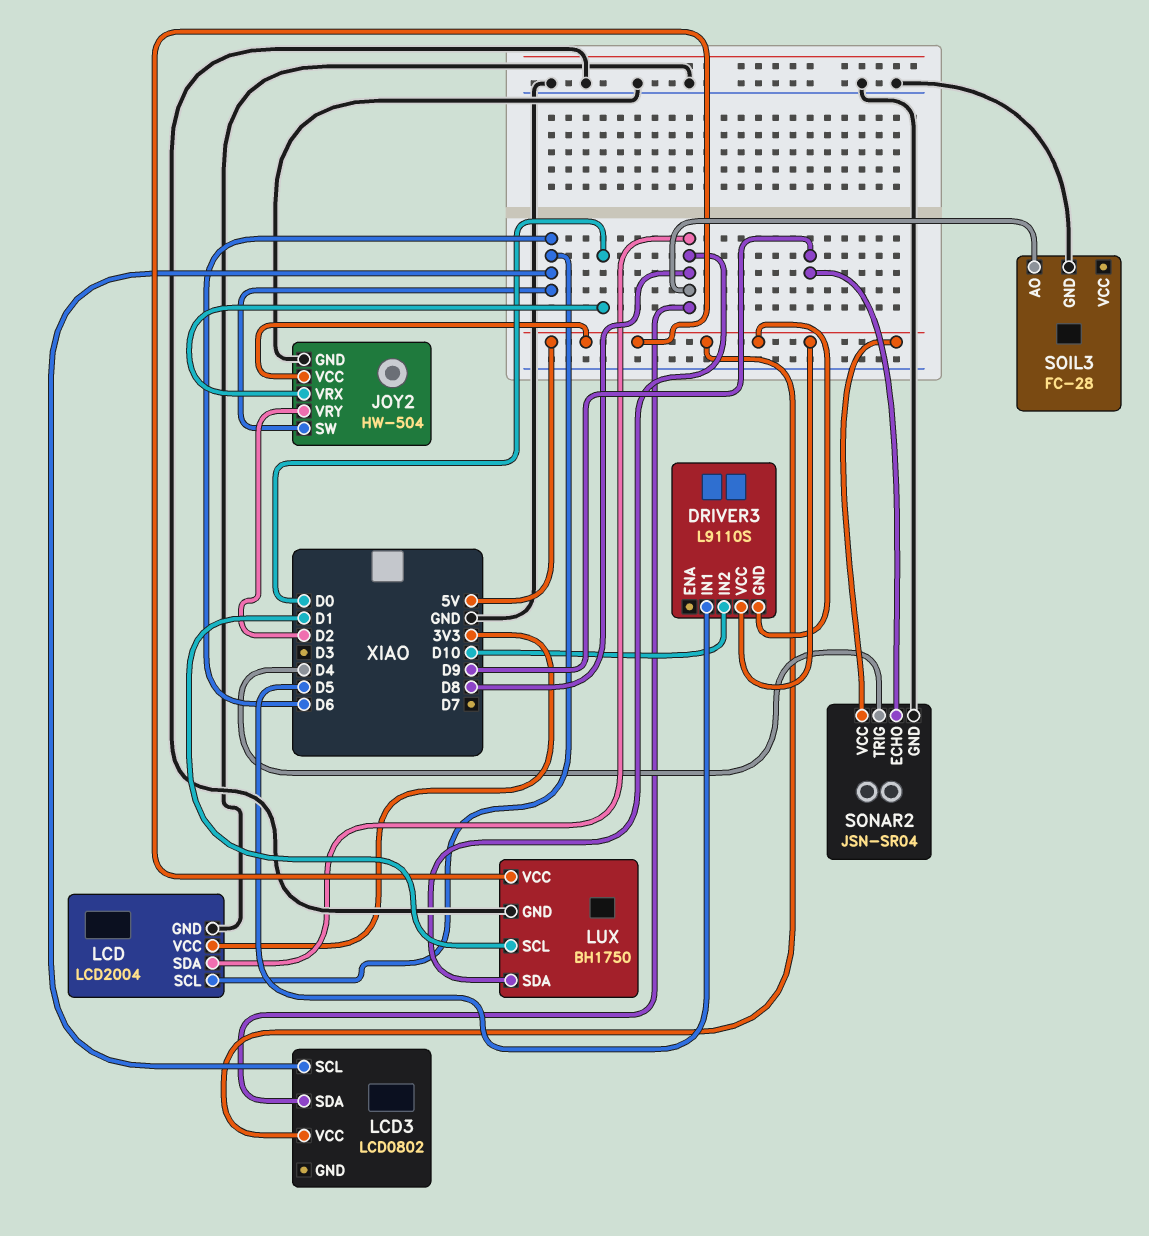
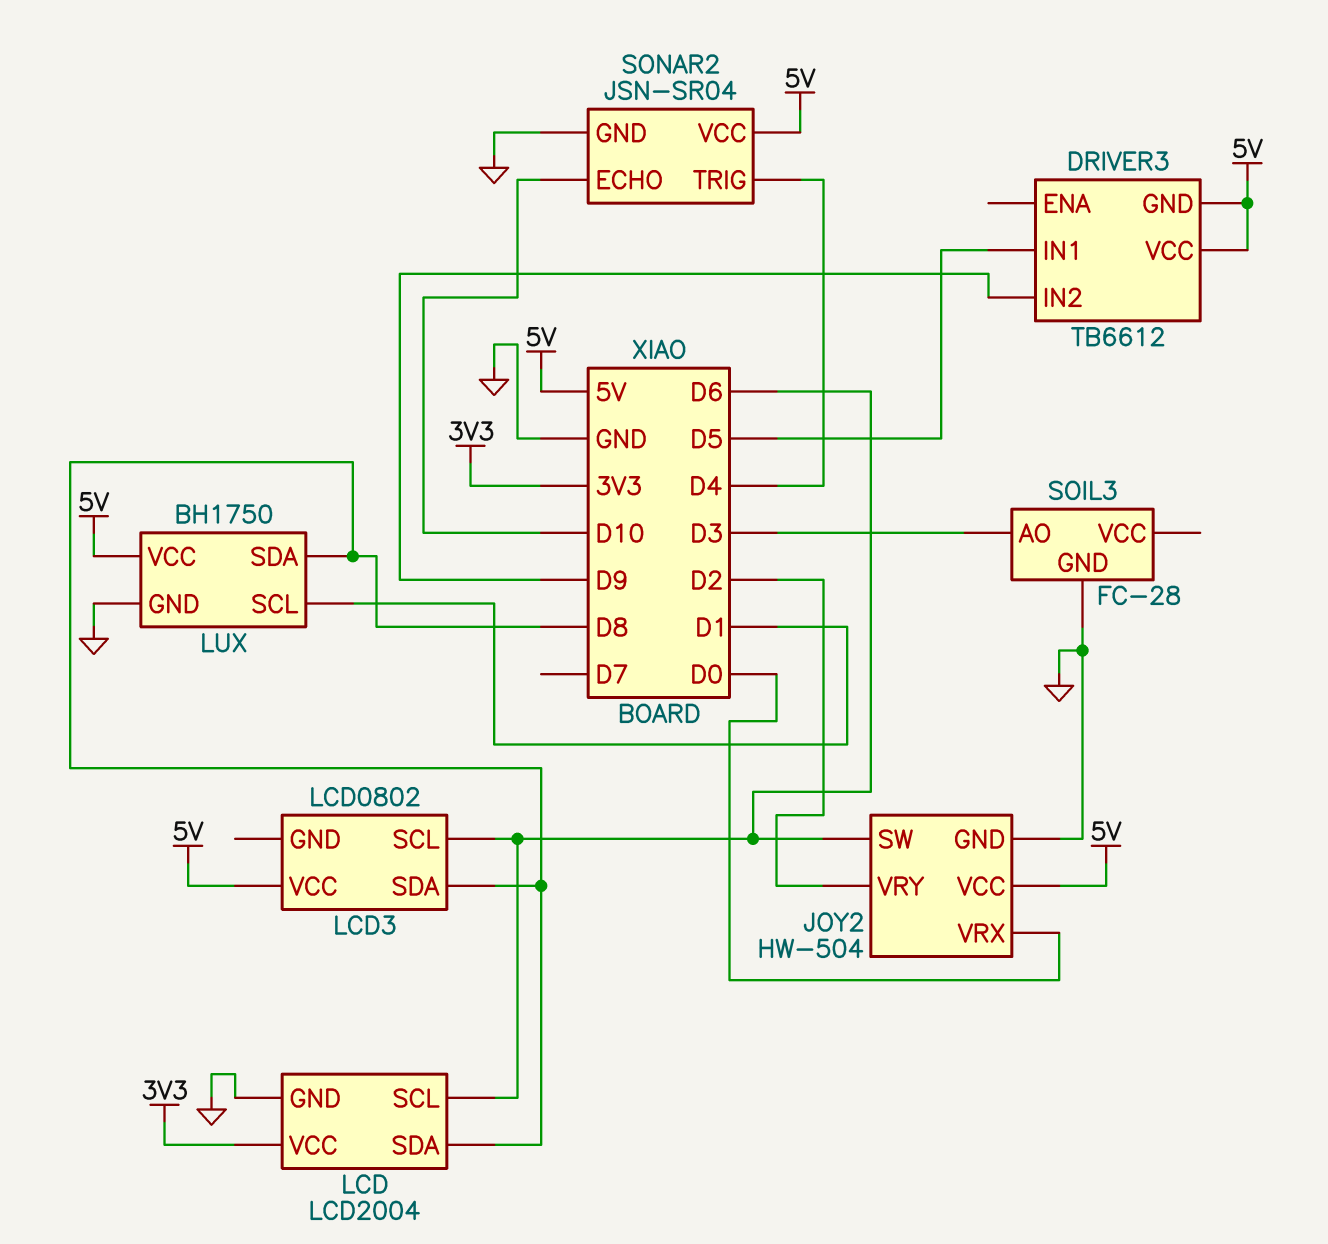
DRIVER3: L9110S -> TB6612
DRIVER3 pin IN2: D10 -> D9
SOIL3 pin AO: D8 -> D3
SONAR2 pin ECHO: D9 -> D10

